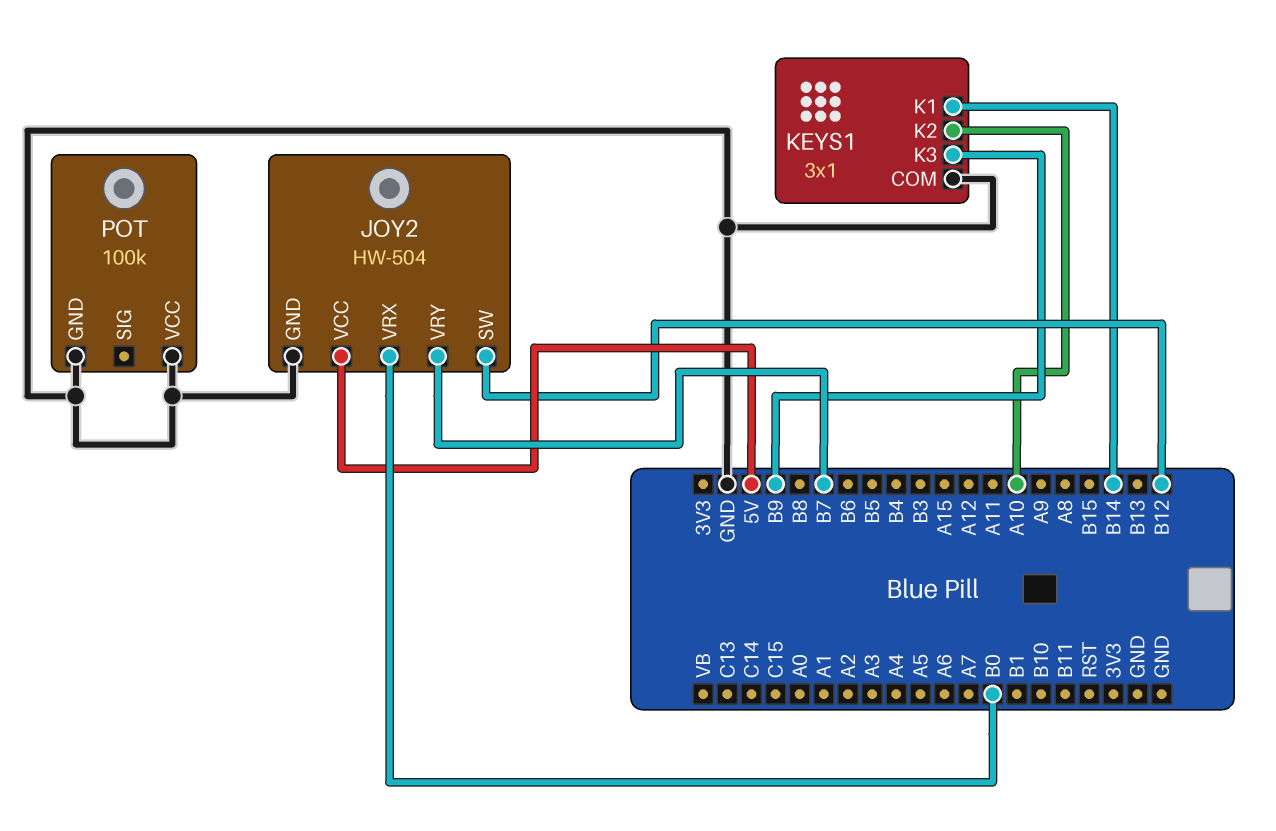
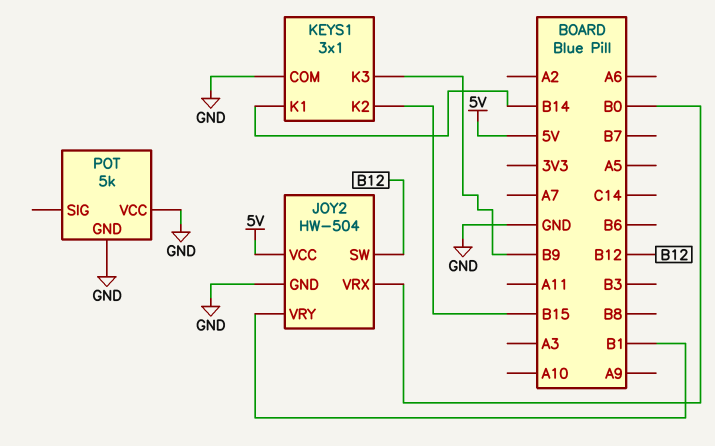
JOY2 pin VRY: B7 -> B1
KEYS1 pin K2: A10 -> B15
POT: 100k -> 5k

